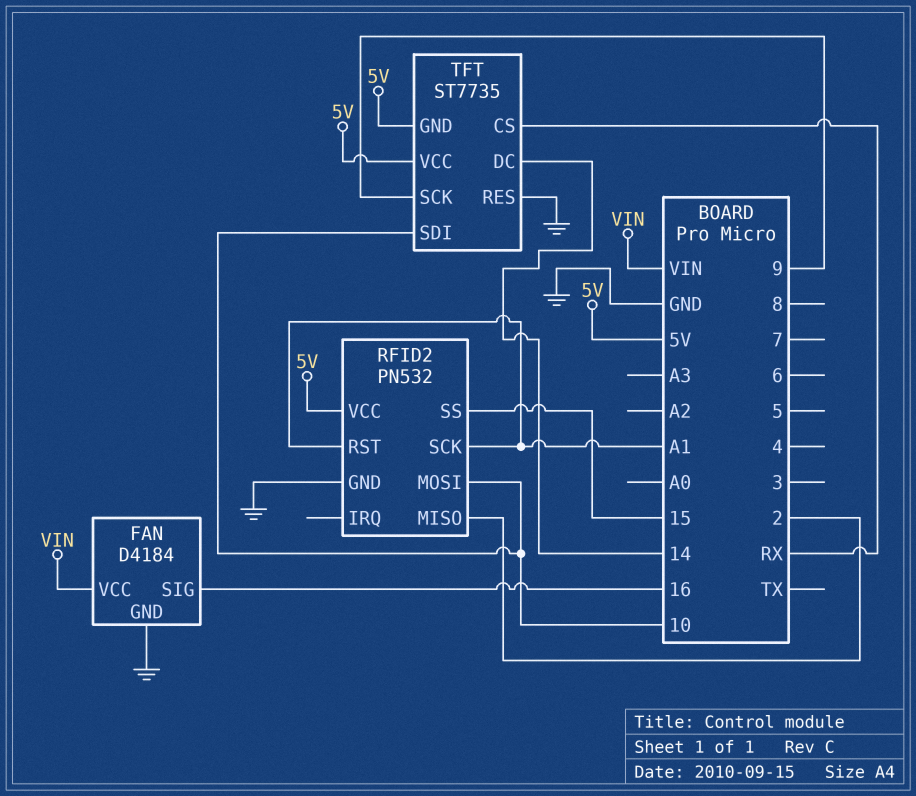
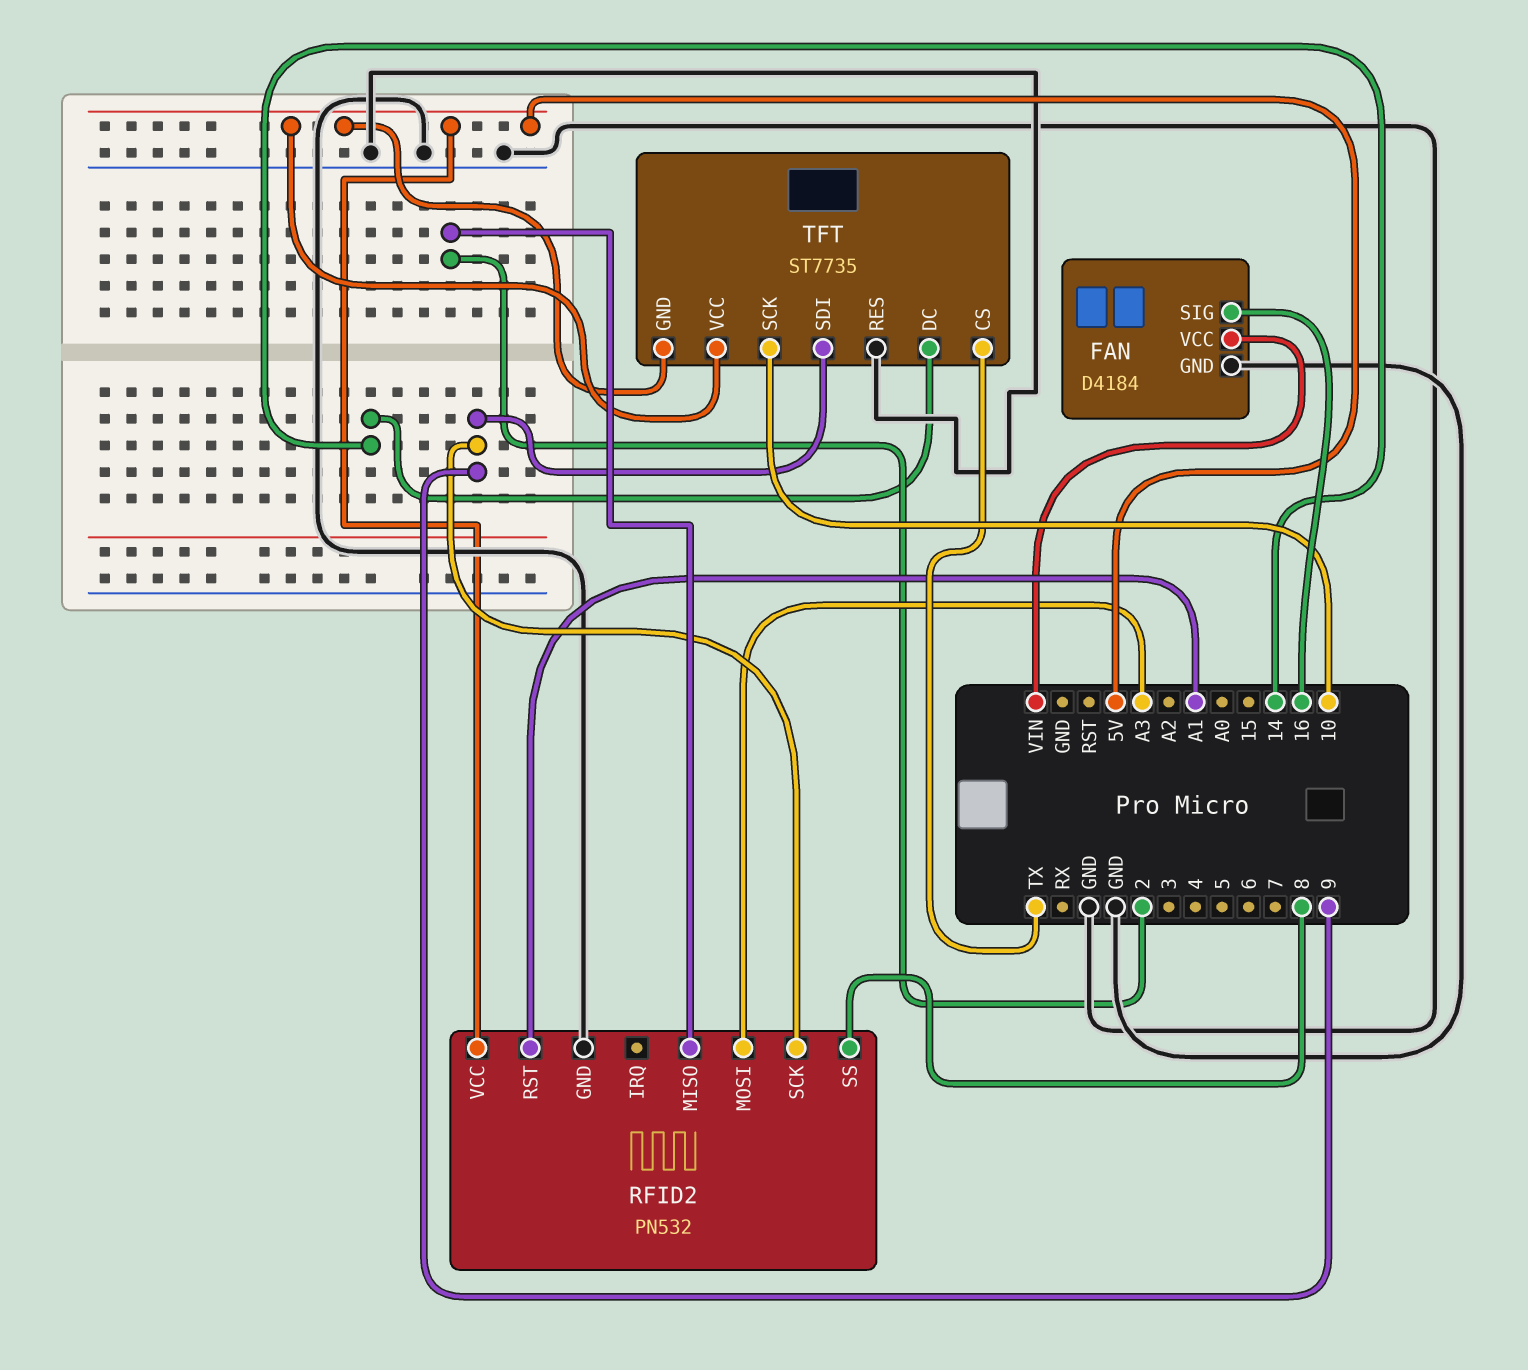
RFID2 pin MOSI: 10 -> A3
RFID2 pin SCK: A1 -> 9
RFID2 pin SS: 15 -> 8
TFT pin CS: RX -> TX
TFT pin SCK: 9 -> 10
TFT pin SDI: 10 -> 9

